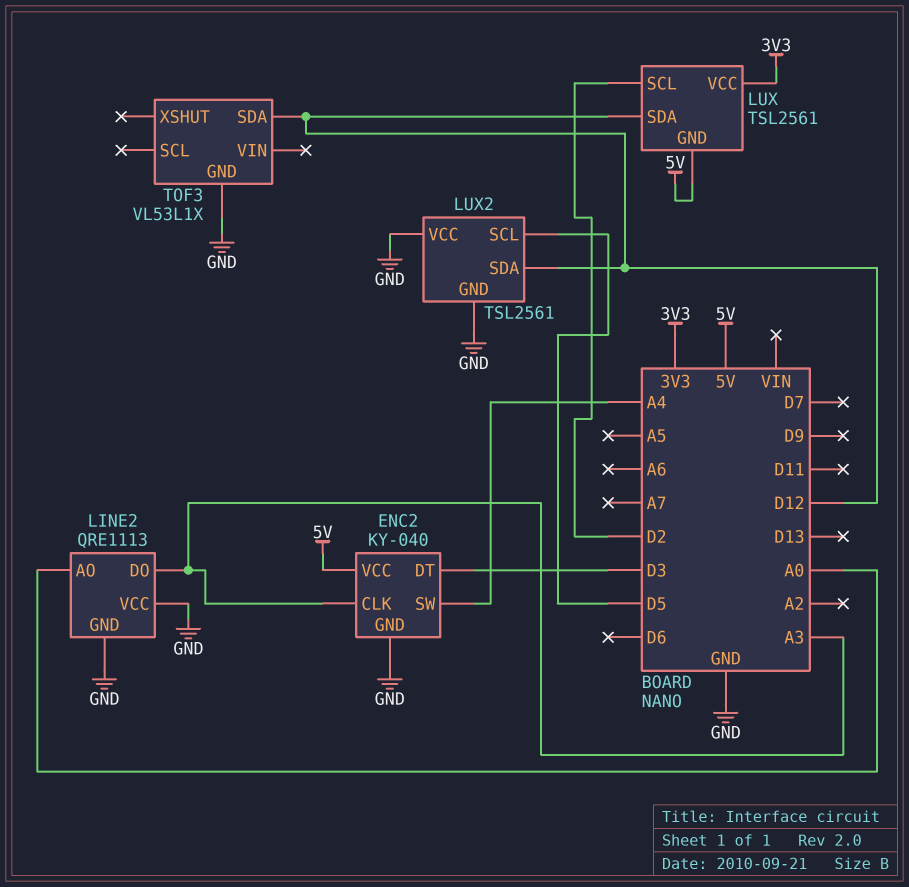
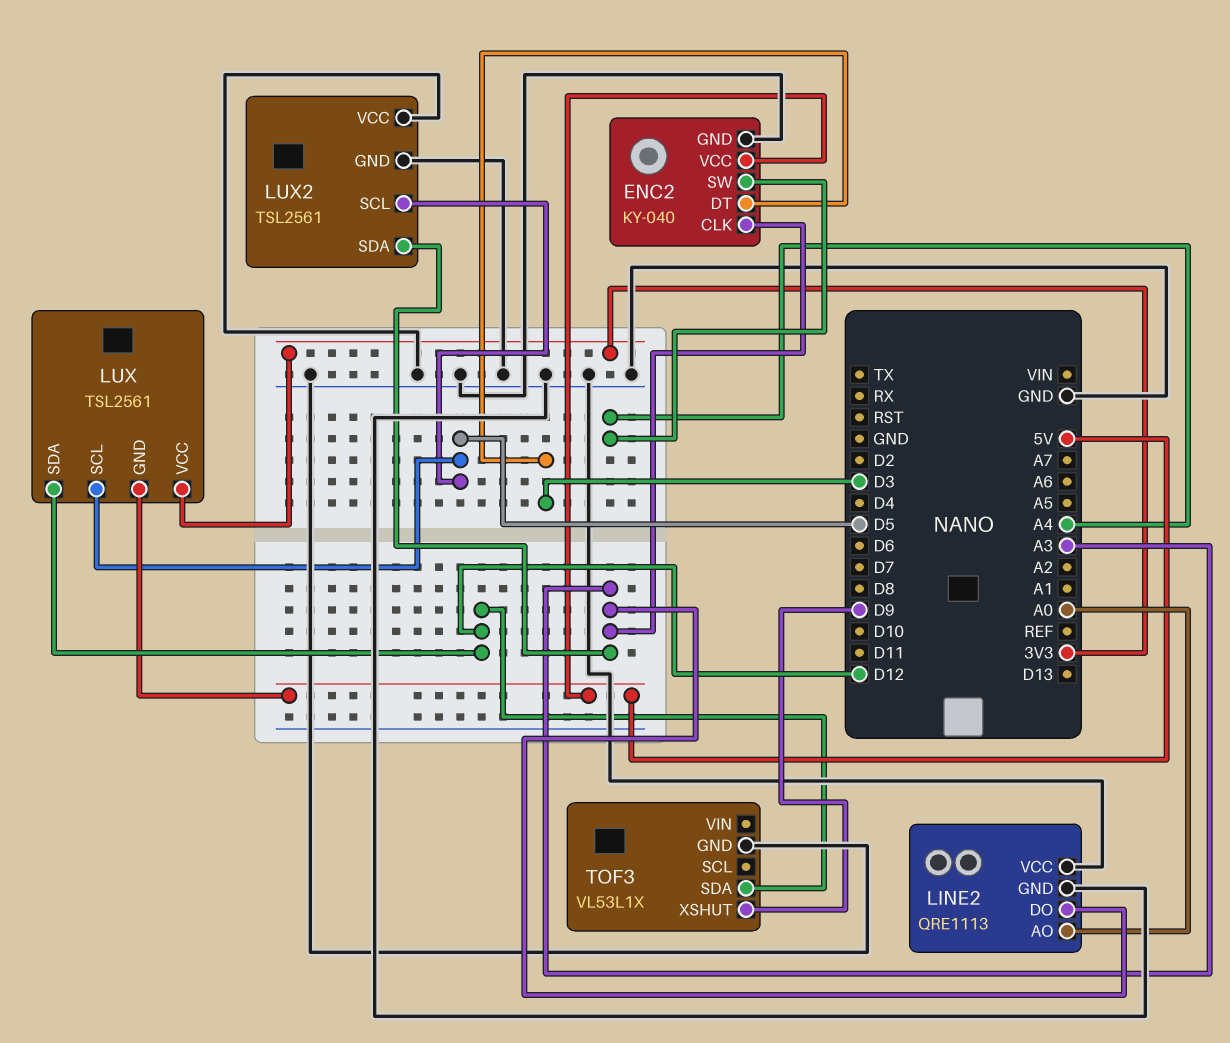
LUX pin SCL: D2 -> D5
LUX2 pin SDA: D12 -> A3
TOF3 pin XSHUT: none -> D9

